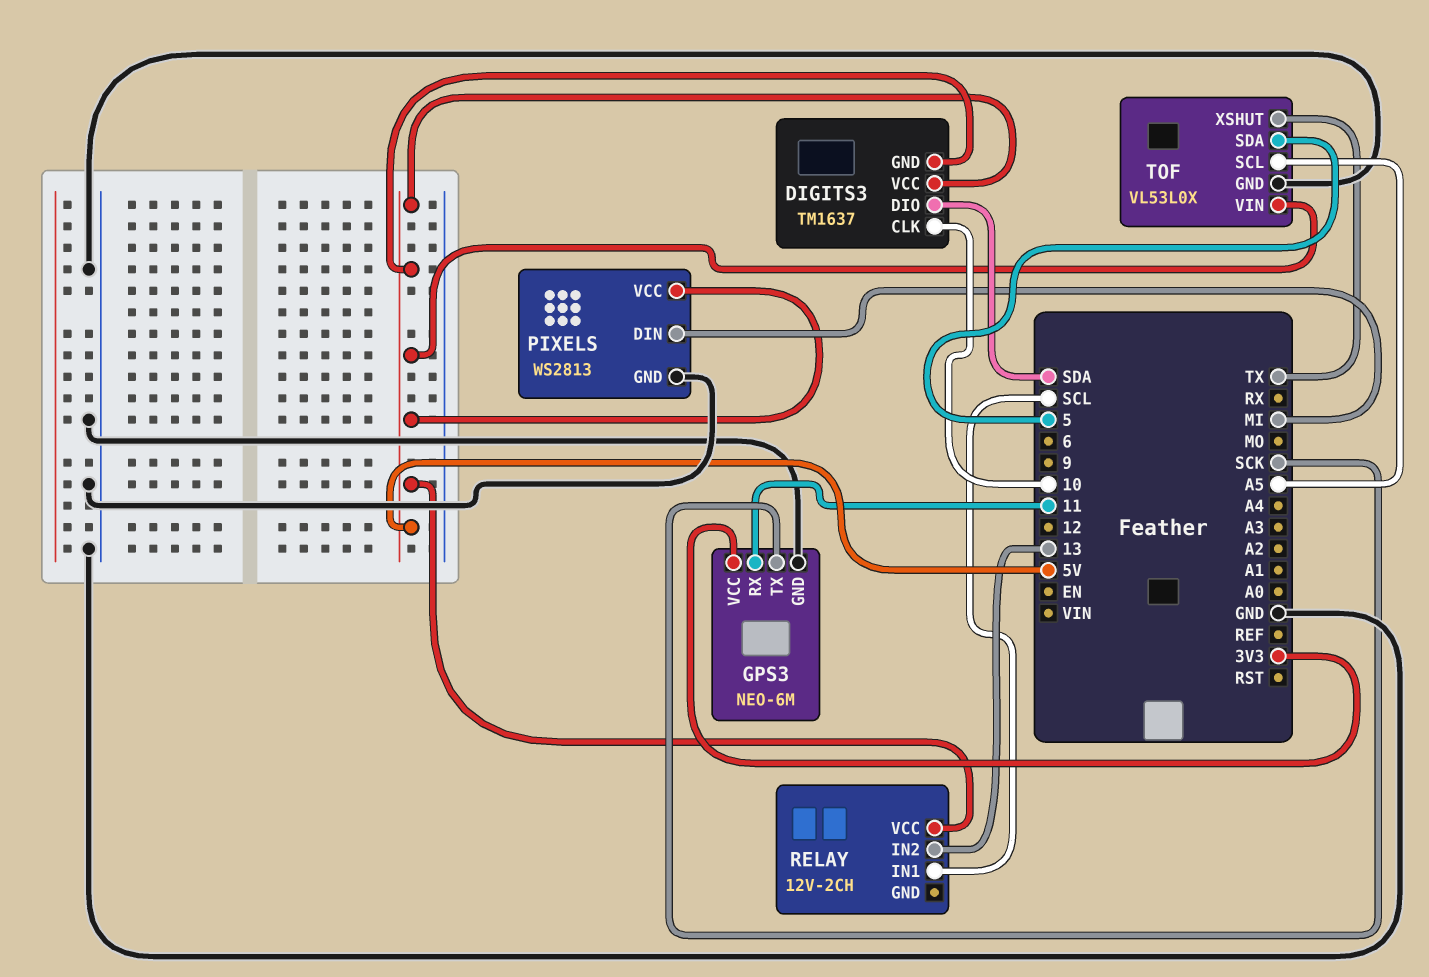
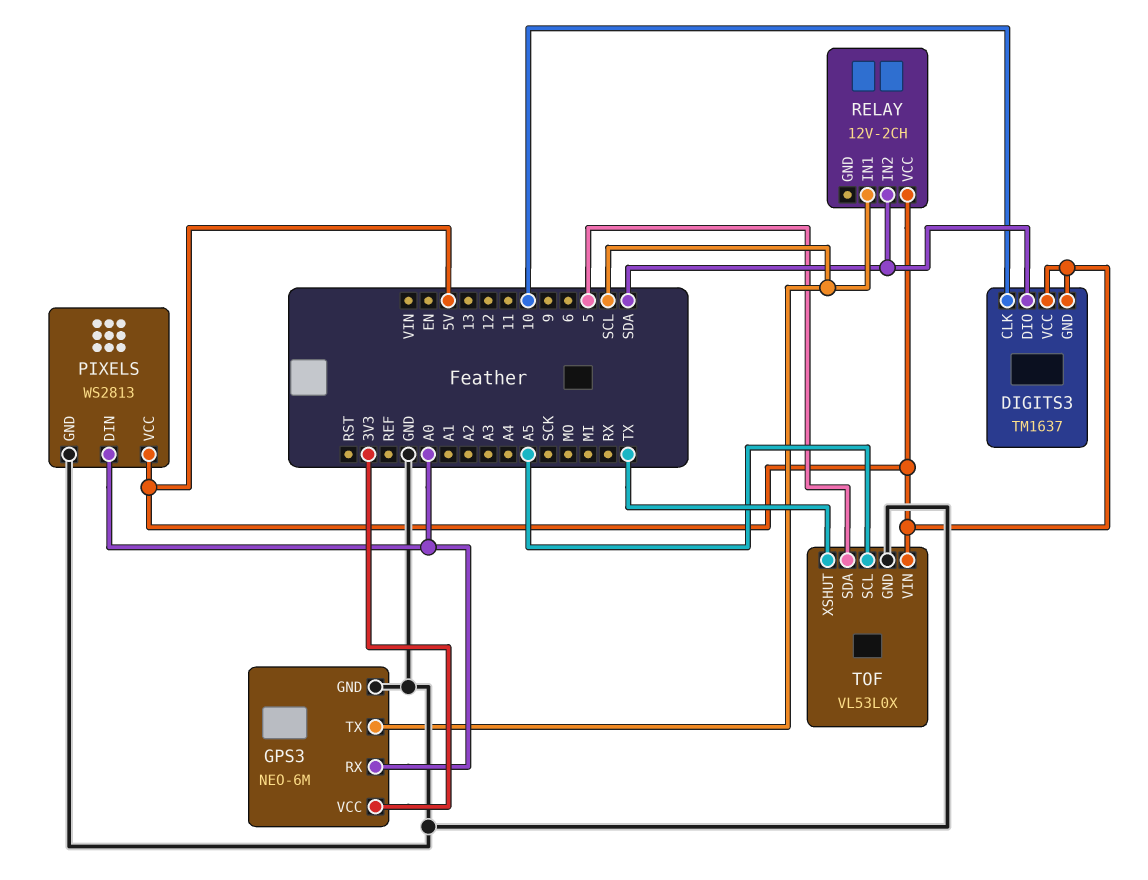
GPS3 pin RX: 11 -> A0
GPS3 pin TX: SCK -> SCL
PIXELS pin DIN: MI -> A0
RELAY pin IN2: 13 -> SDA

